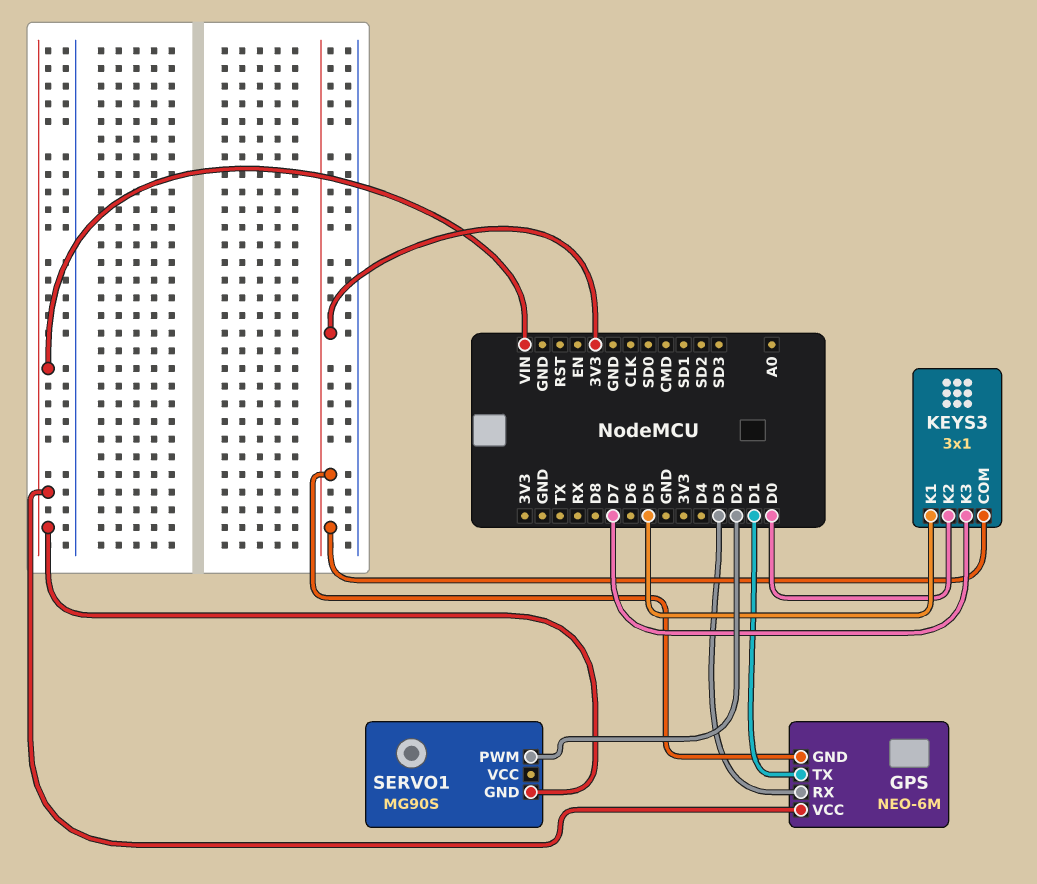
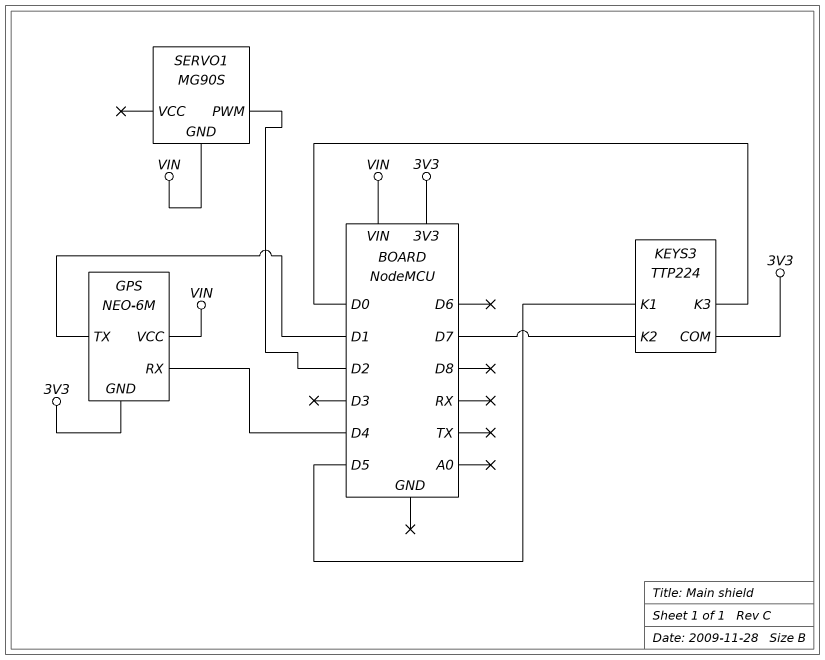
GPS pin RX: D3 -> D4
KEYS3: 3x1 -> TTP224
KEYS3 pin K2: D0 -> D7
KEYS3 pin K3: D7 -> D0

